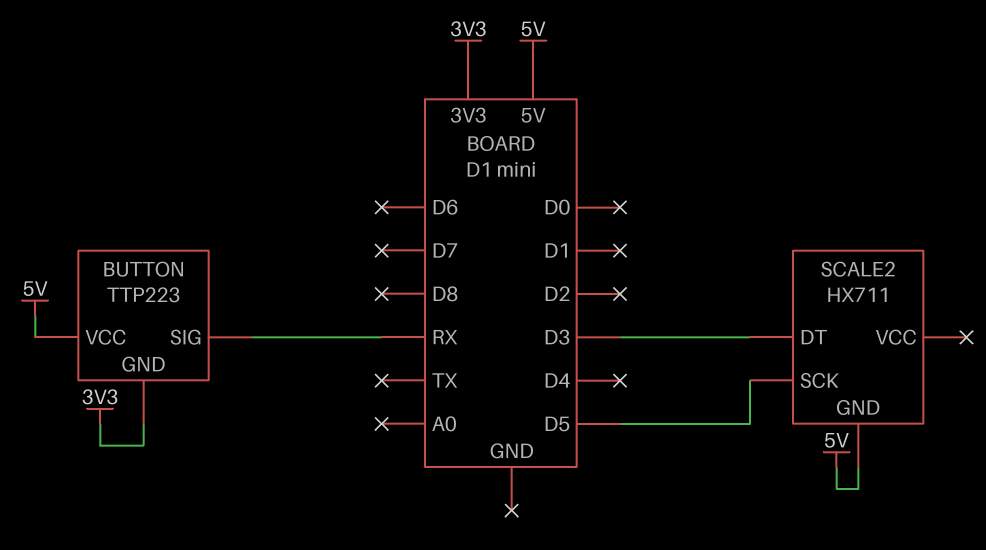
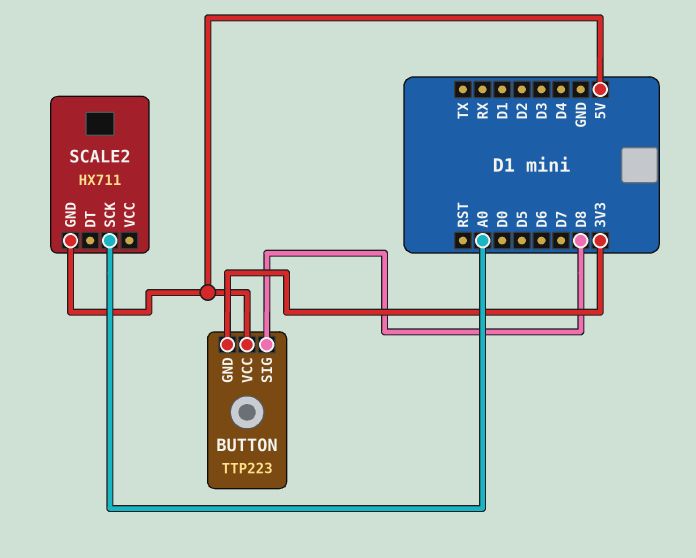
BUTTON pin SIG: RX -> D8
SCALE2 pin DT: D3 -> none
SCALE2 pin SCK: D5 -> A0

